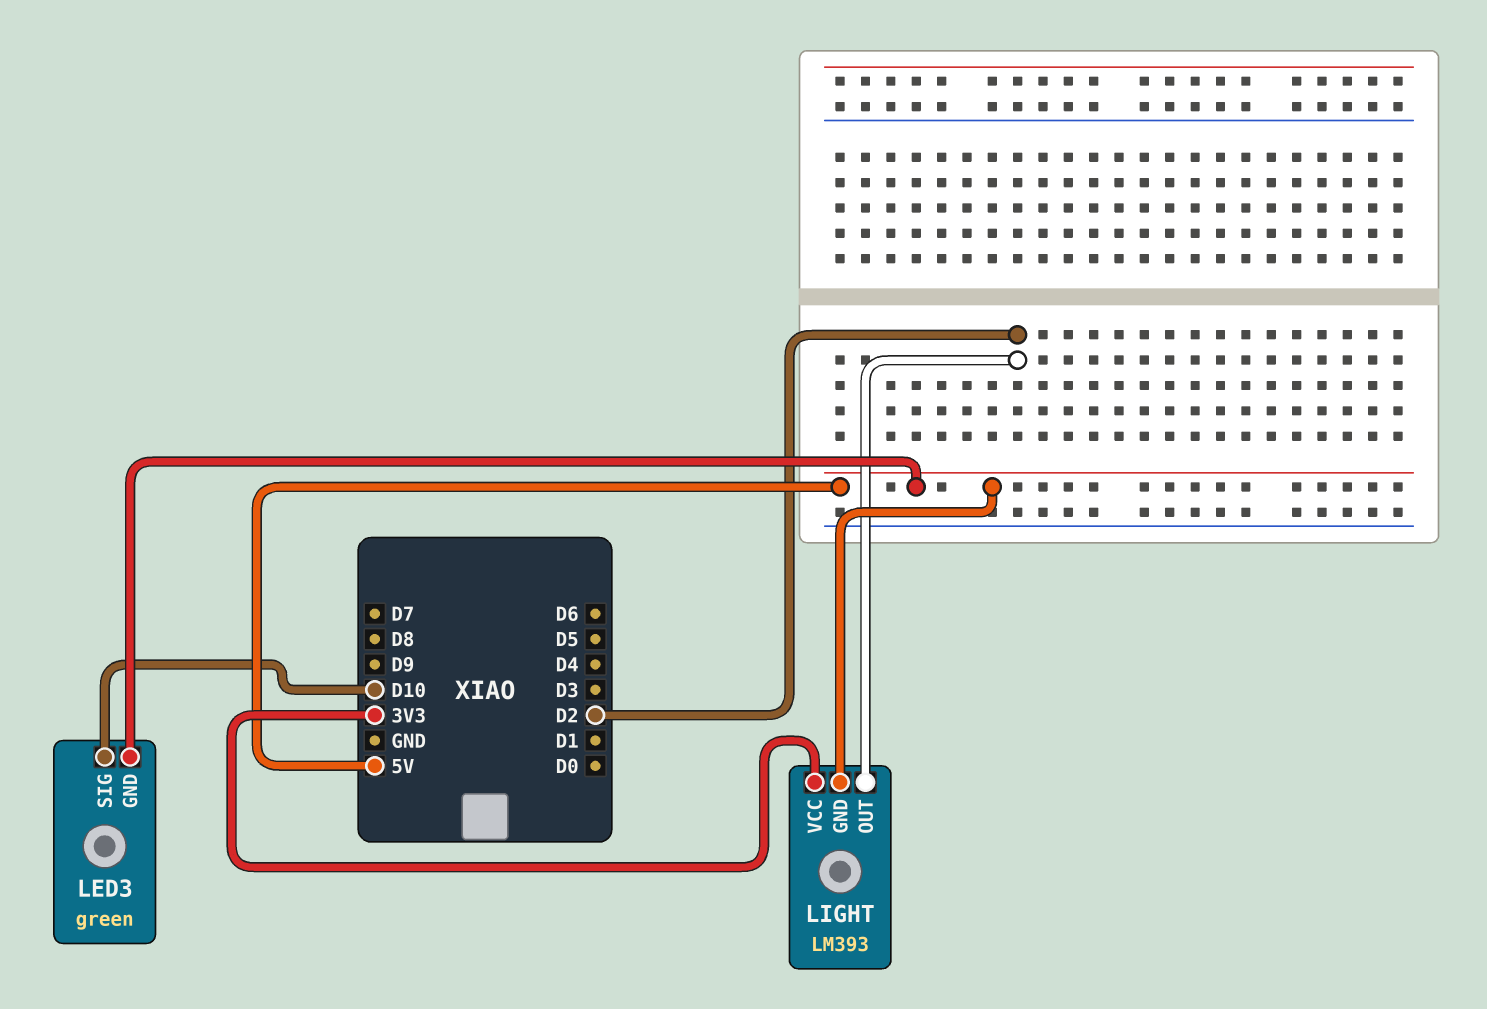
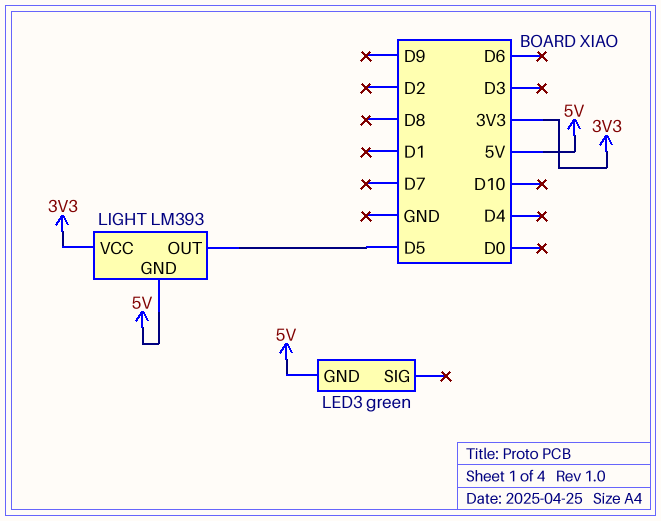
LED3 pin SIG: D10 -> none
LIGHT pin OUT: D2 -> D5

